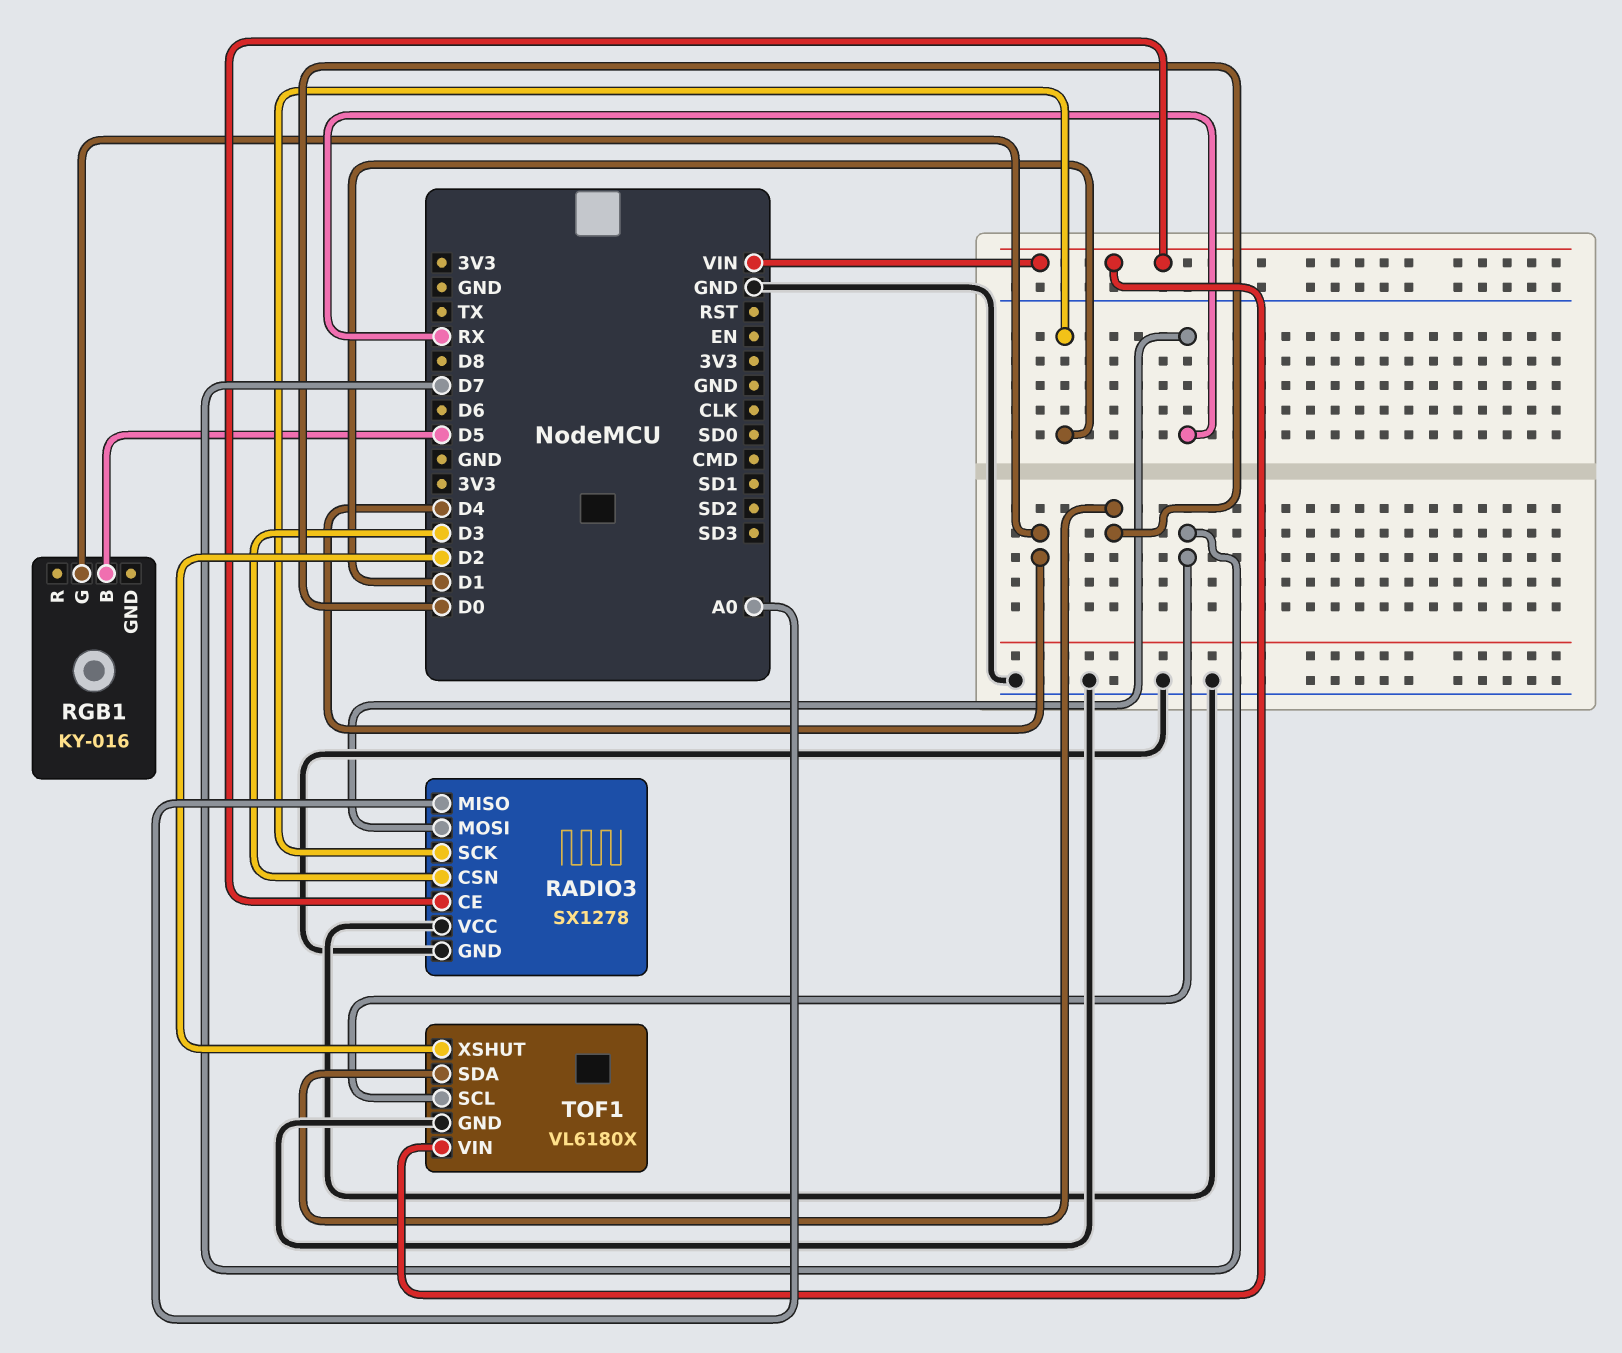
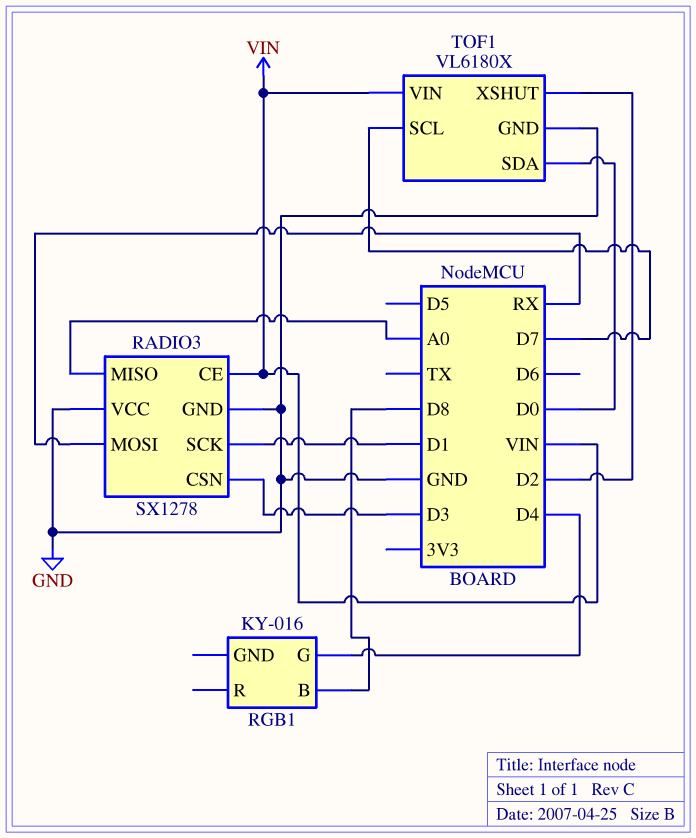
RGB1 pin B: D5 -> D8

